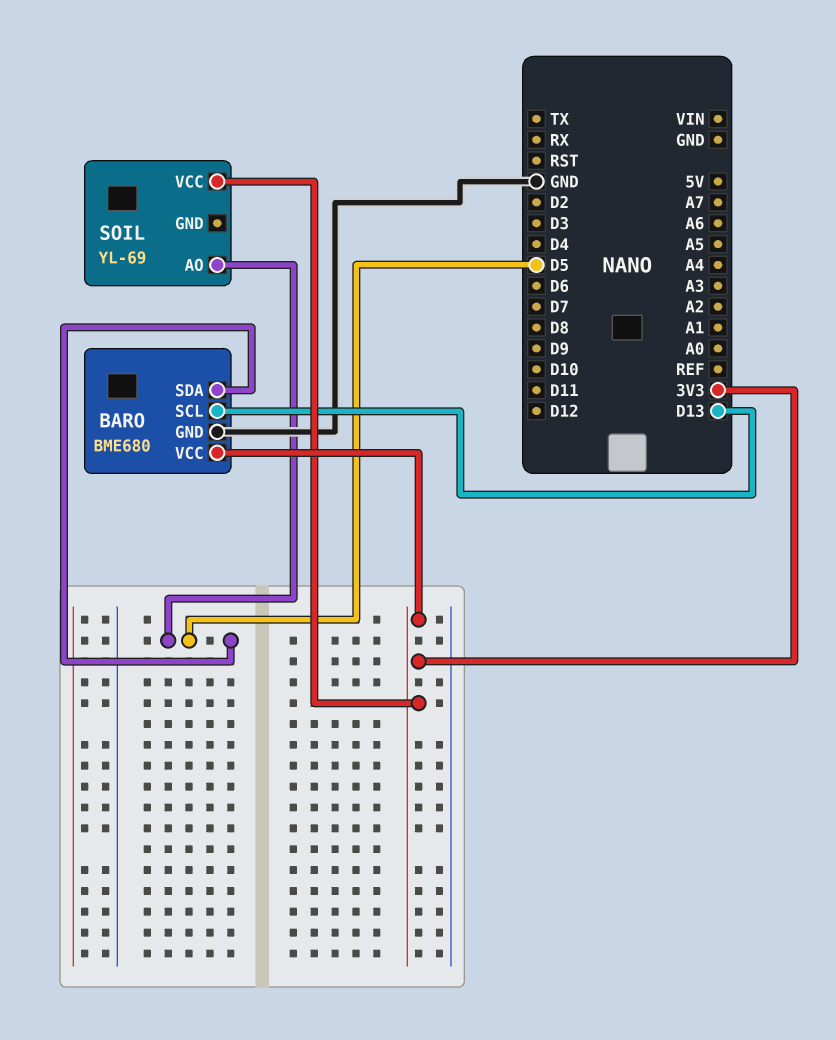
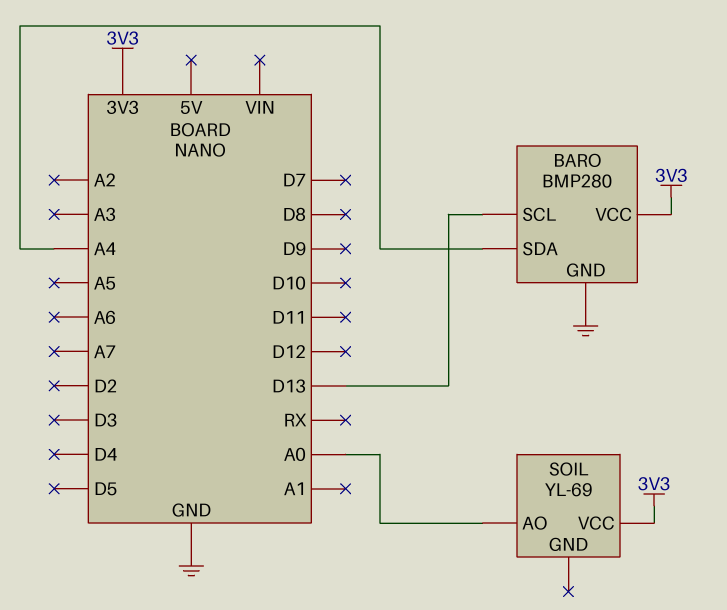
BARO: BME680 -> BMP280
BARO pin SDA: D5 -> A4
SOIL pin AO: D5 -> A0

